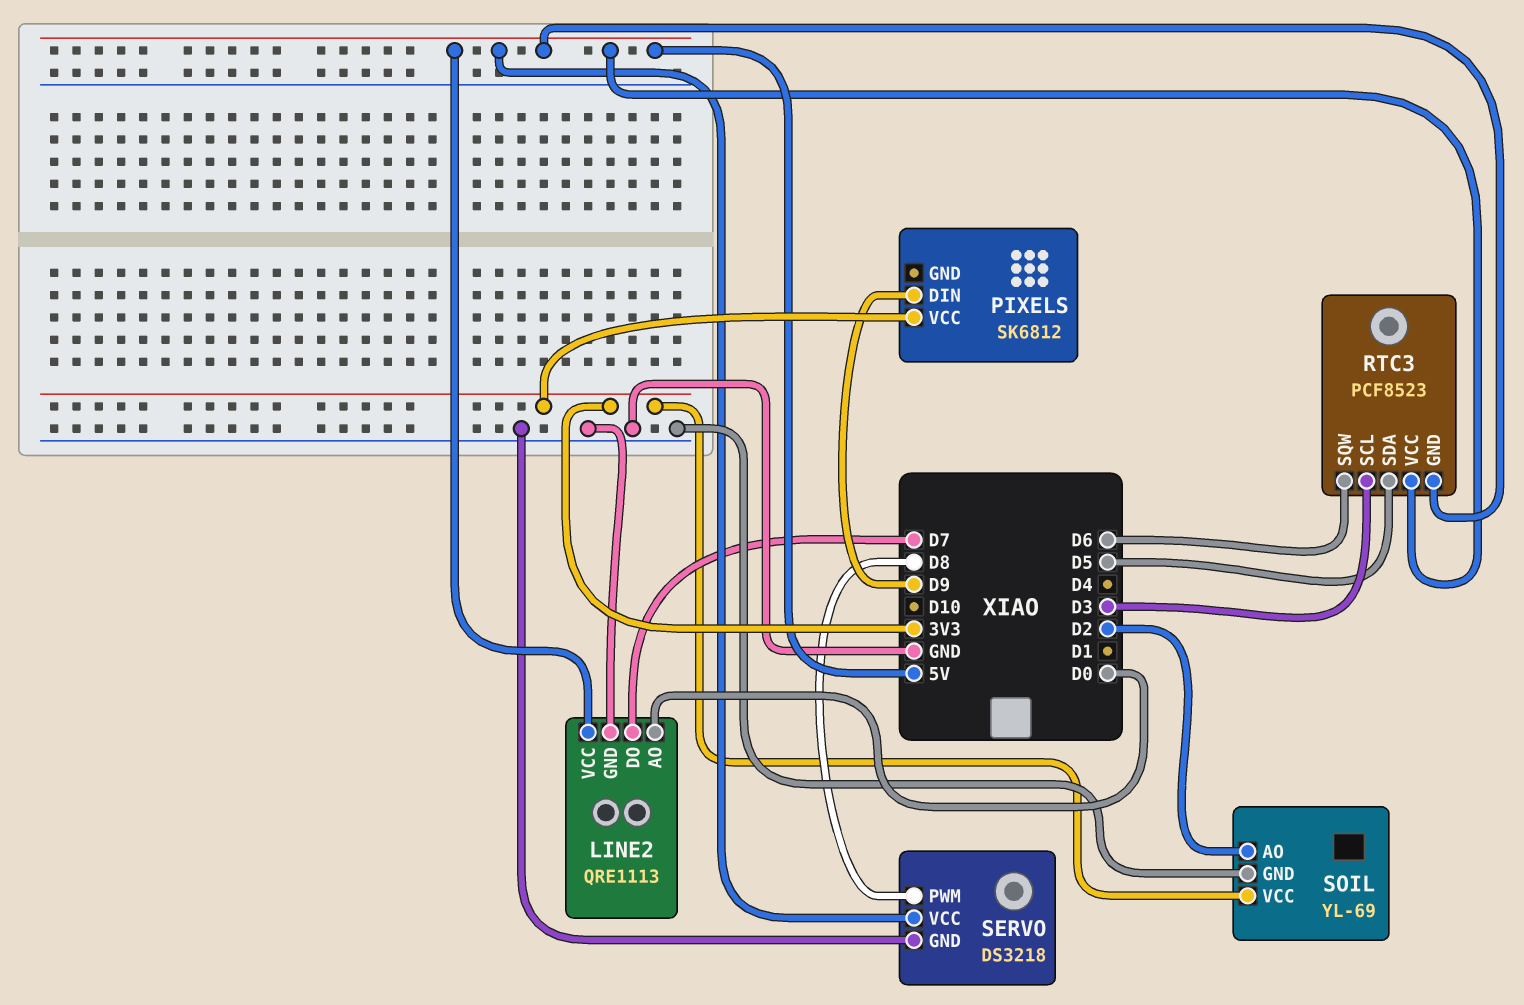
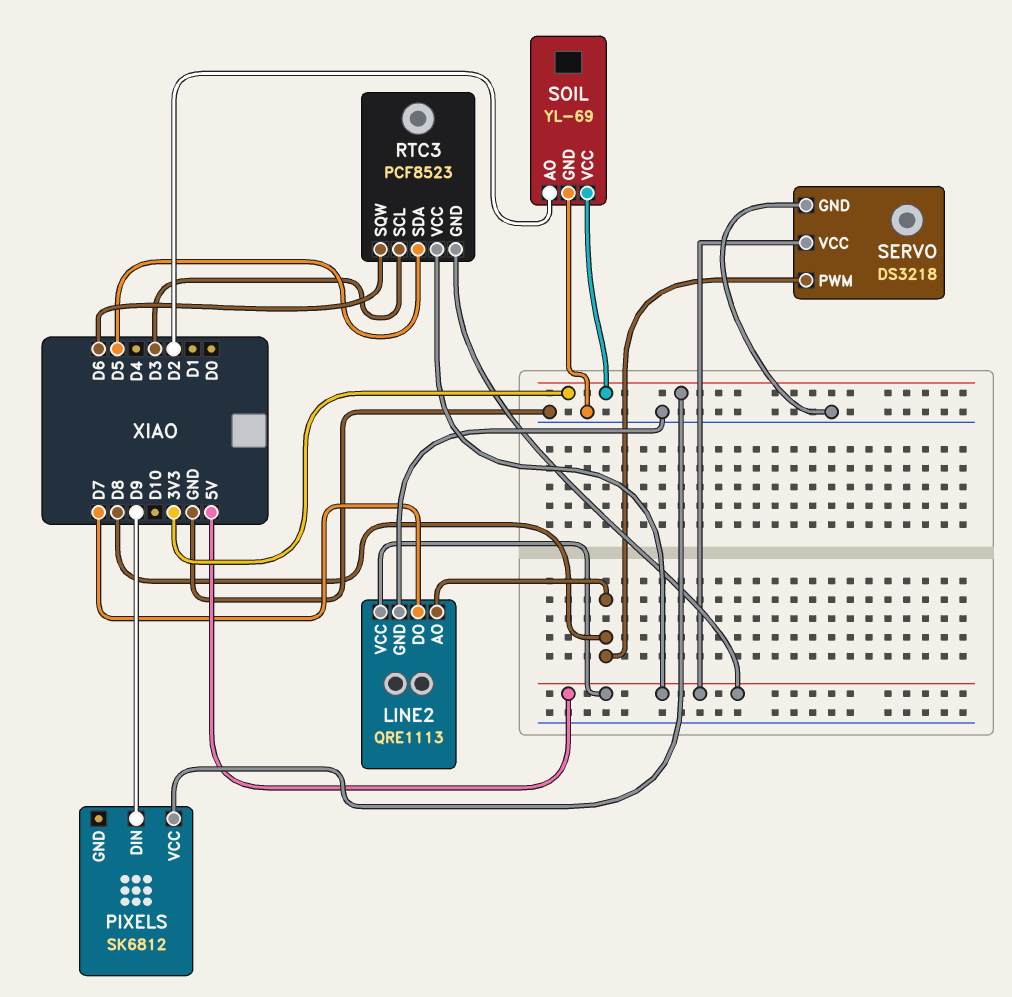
LINE2 pin AO: D0 -> D8

